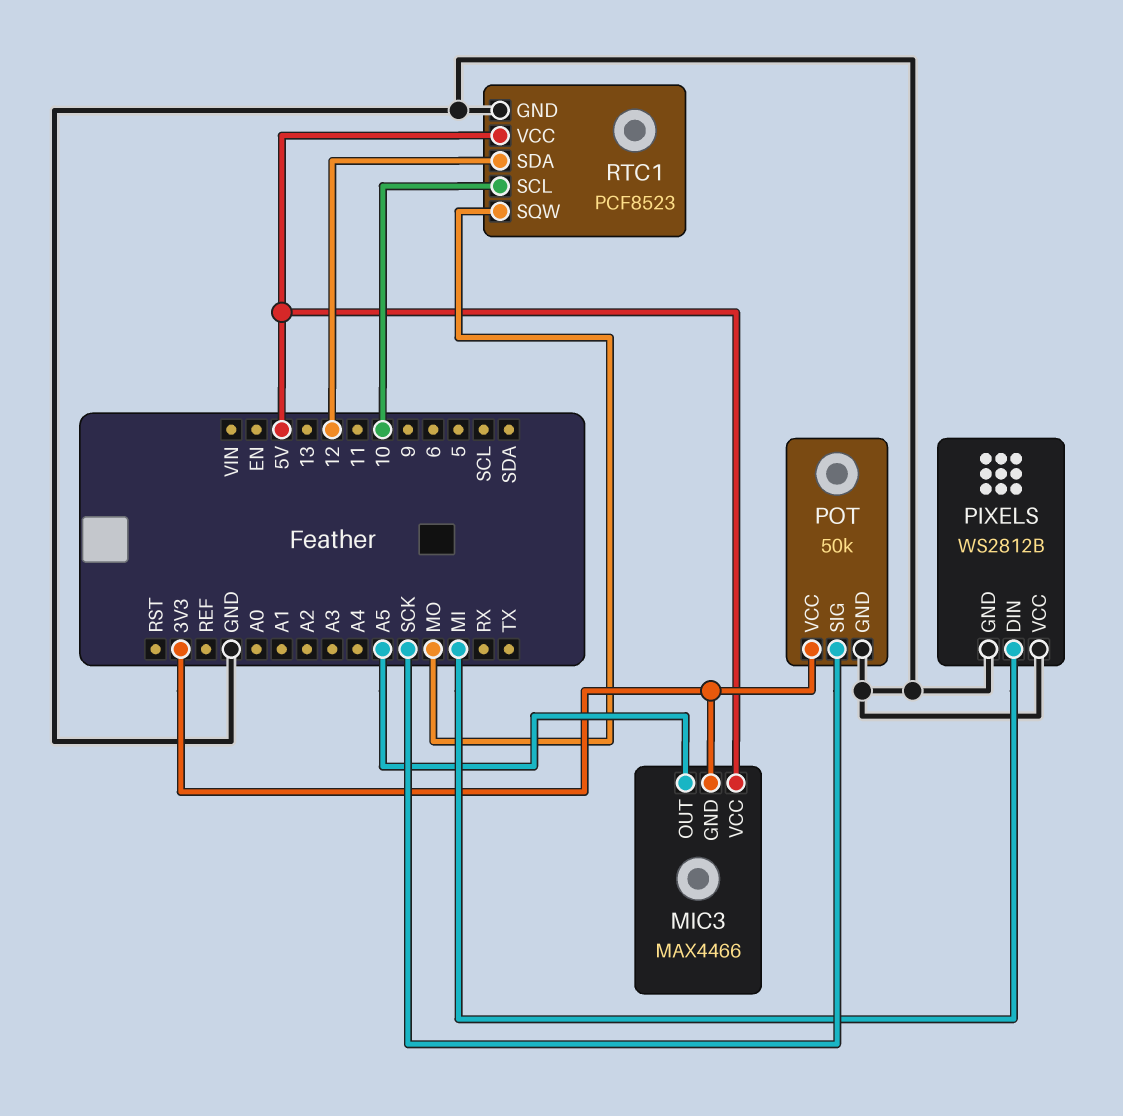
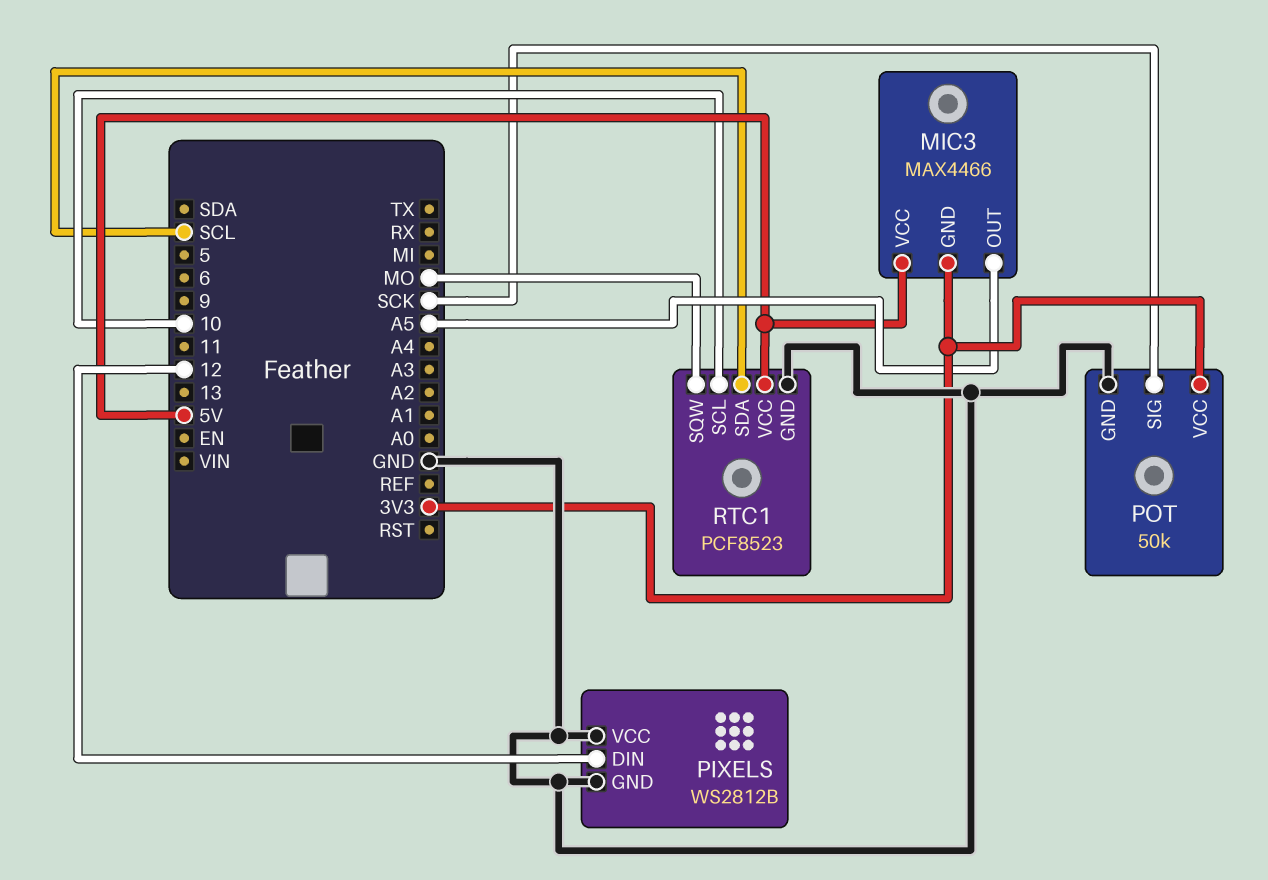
PIXELS pin DIN: MI -> 12
RTC1 pin SDA: 12 -> SCL

